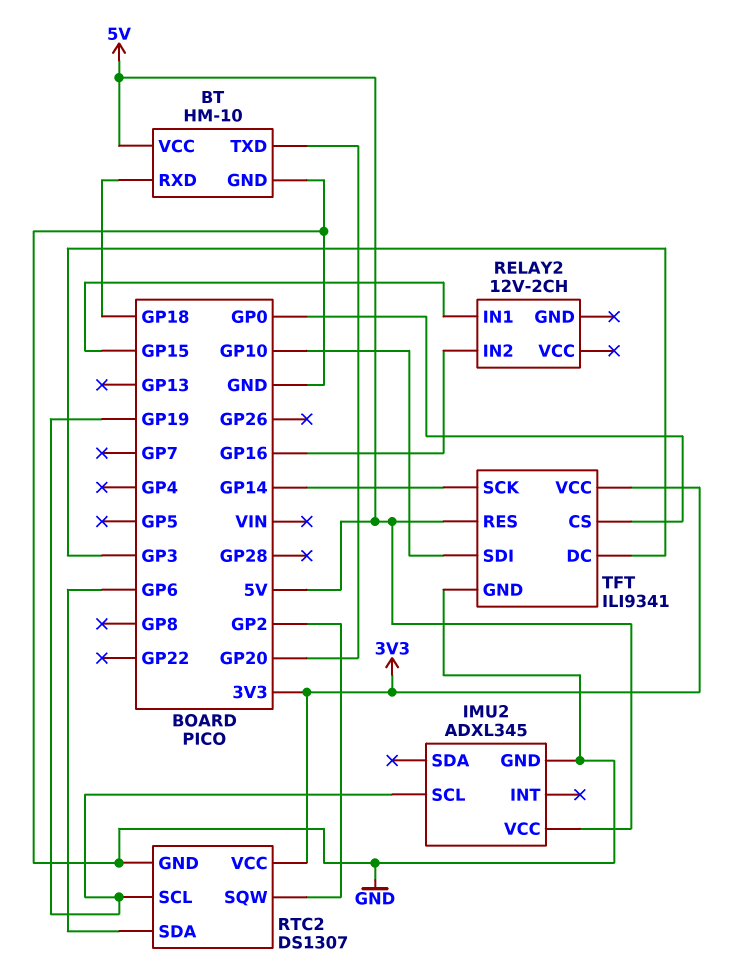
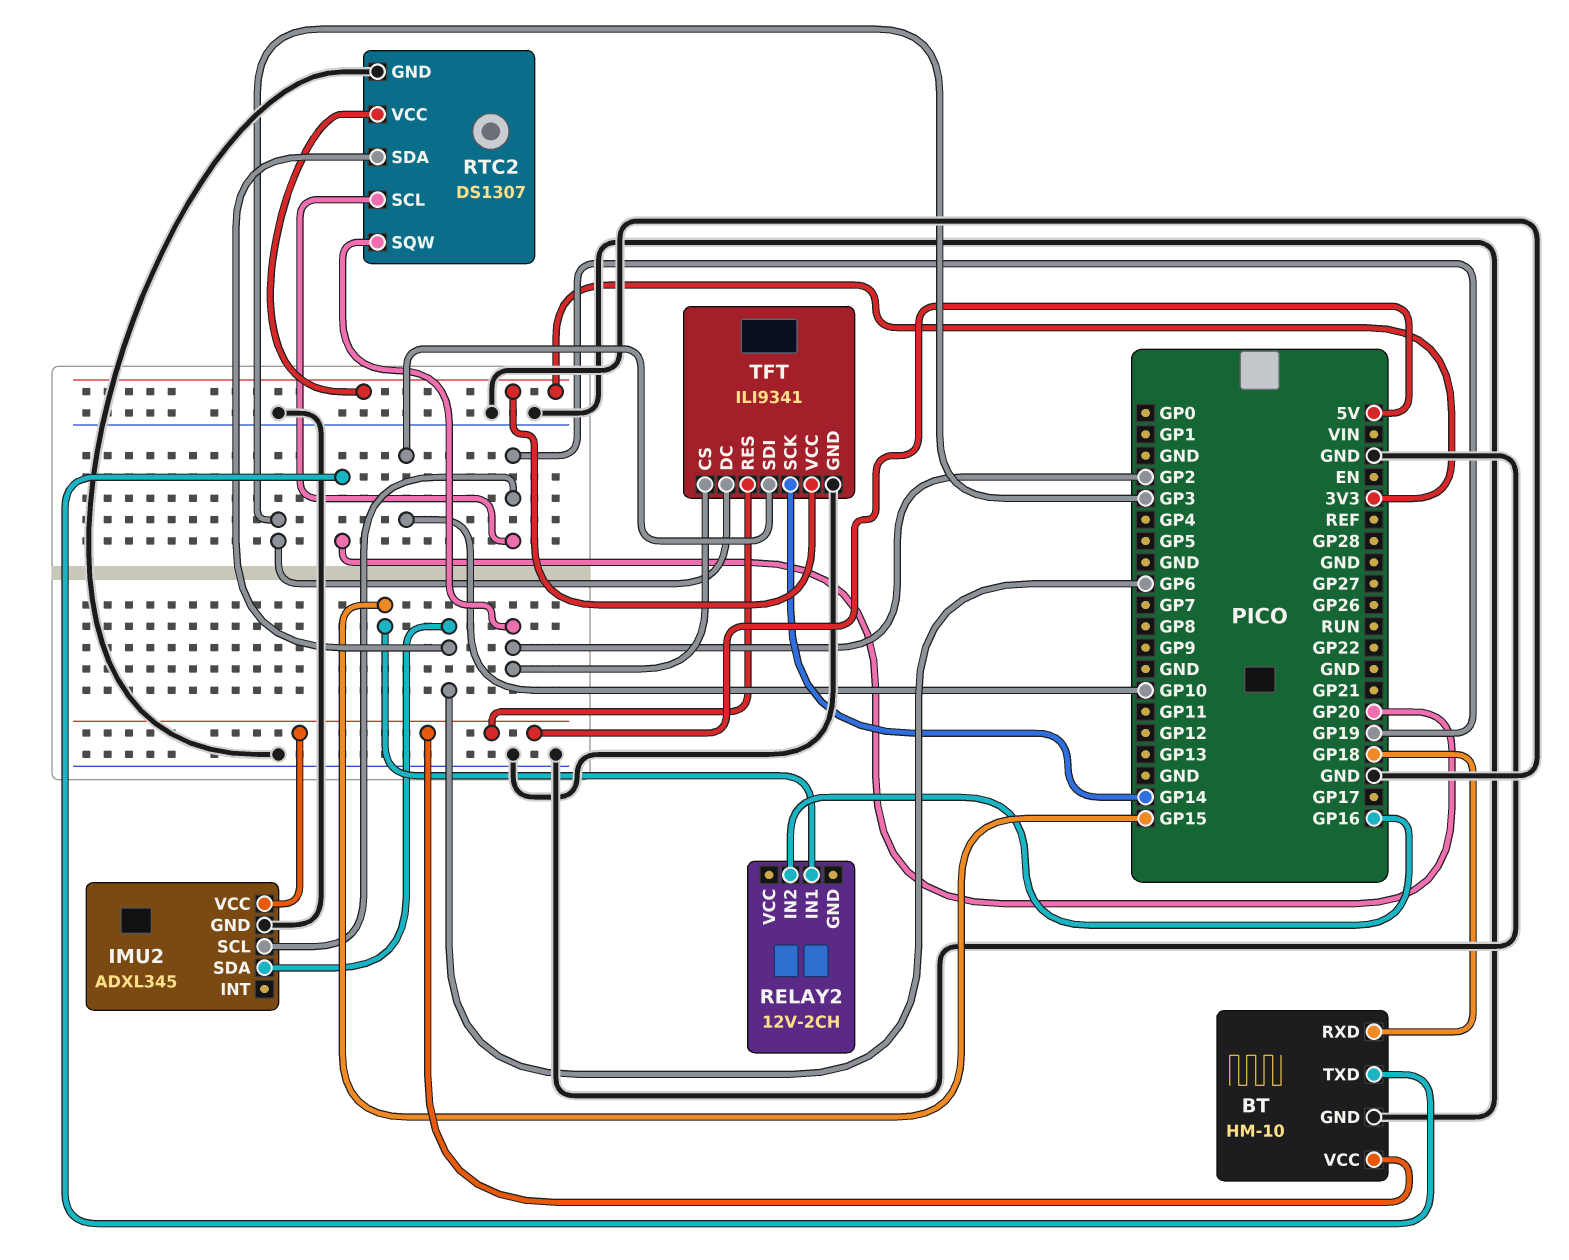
IMU2 pin SDA: none -> GP6
TFT pin CS: GP0 -> GP2

